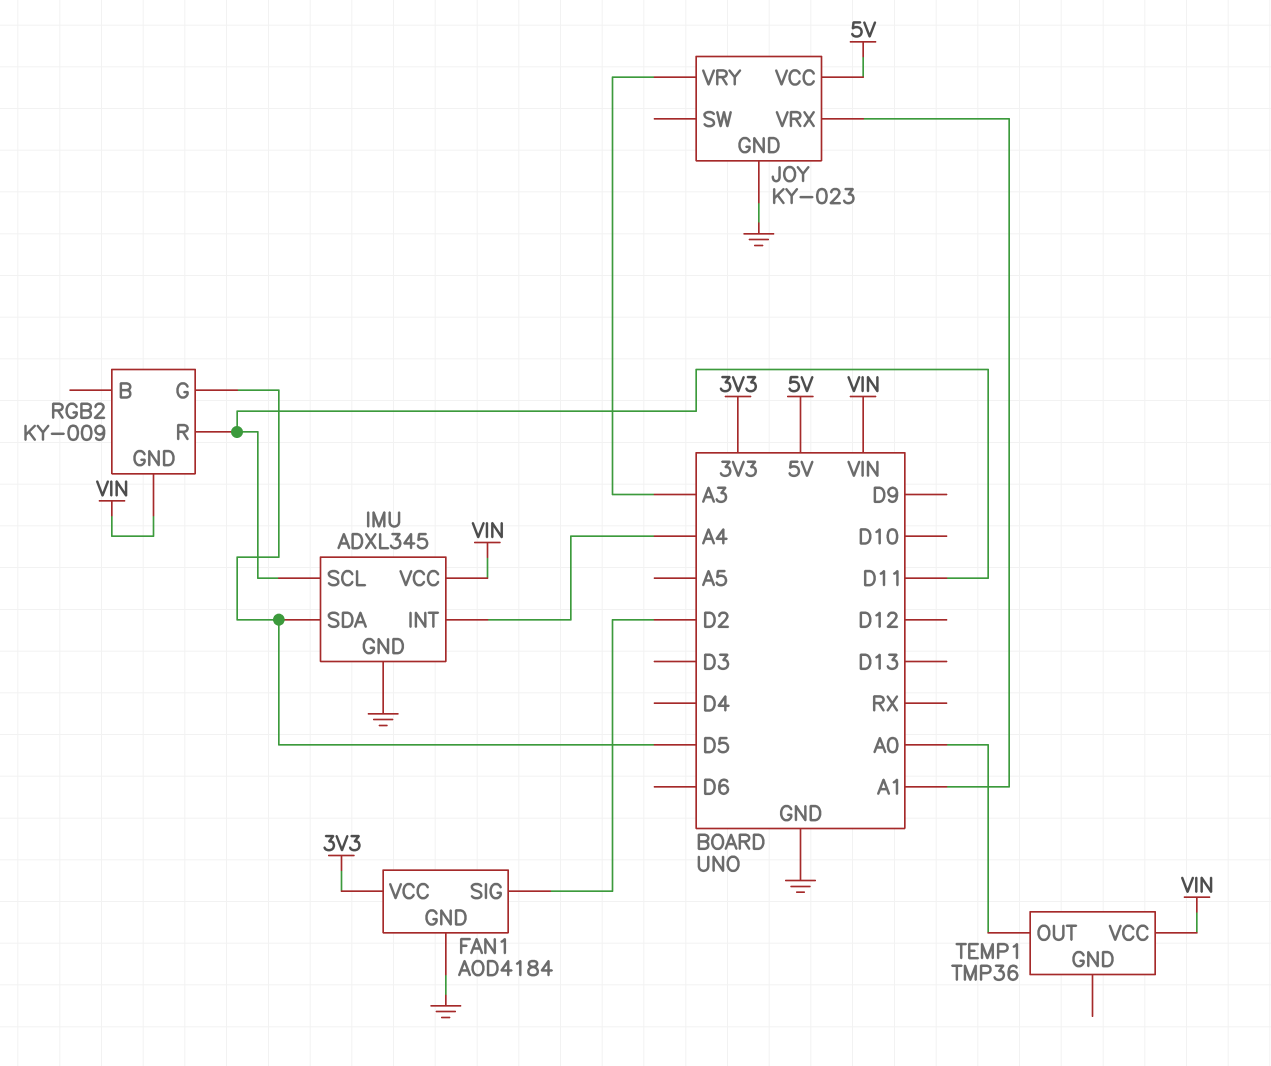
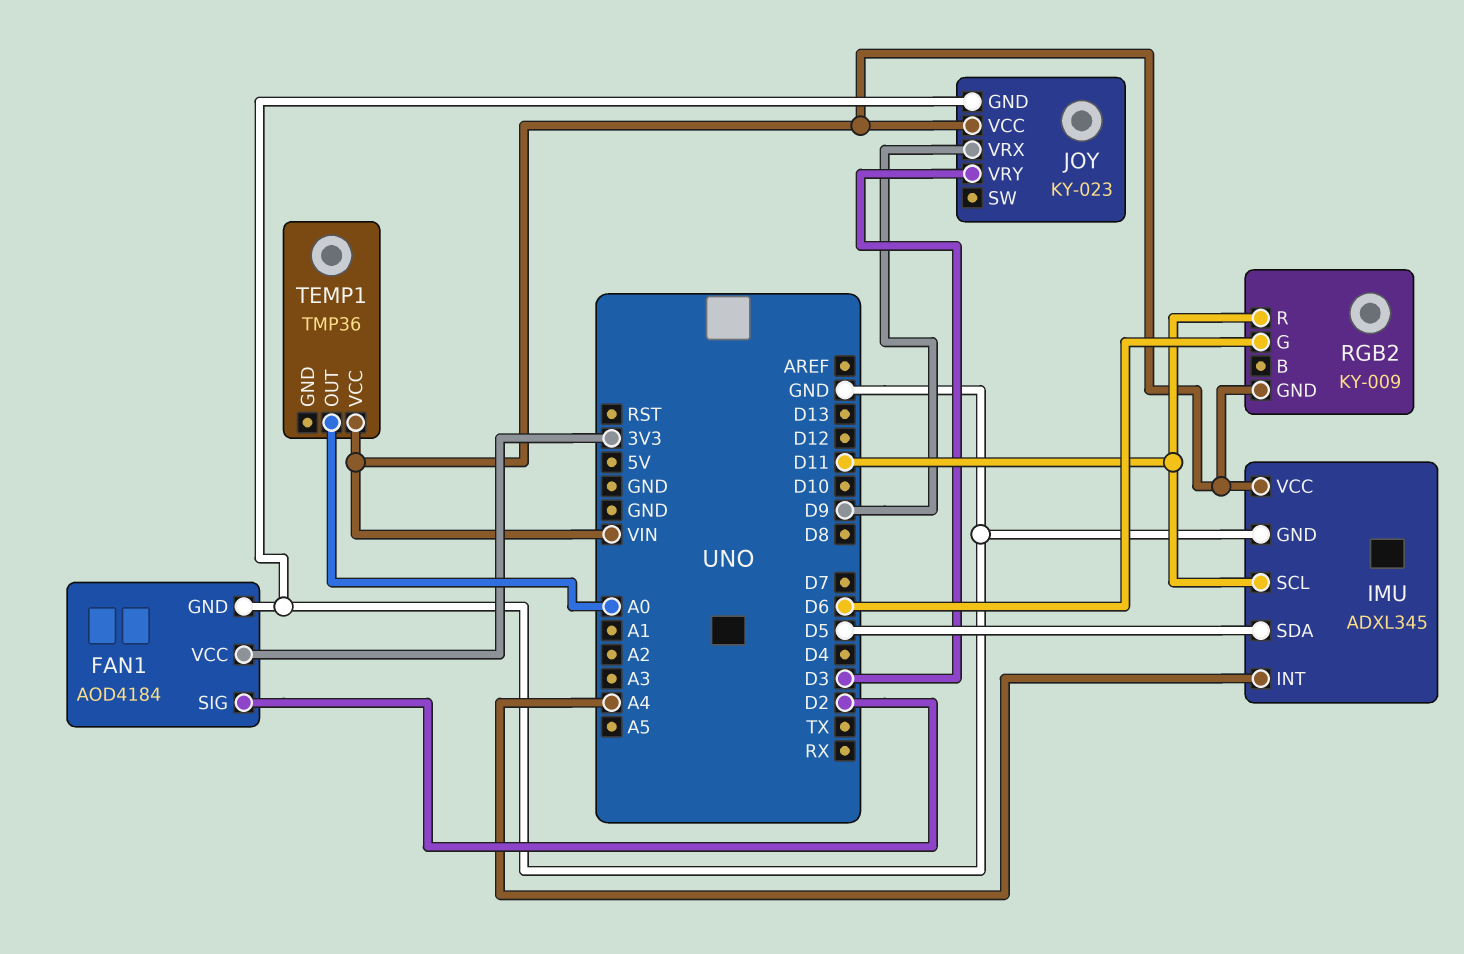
JOY pin VCC: 5V -> VIN
JOY pin VRX: A1 -> D9
JOY pin VRY: A3 -> D3
RGB2 pin G: D5 -> D6

